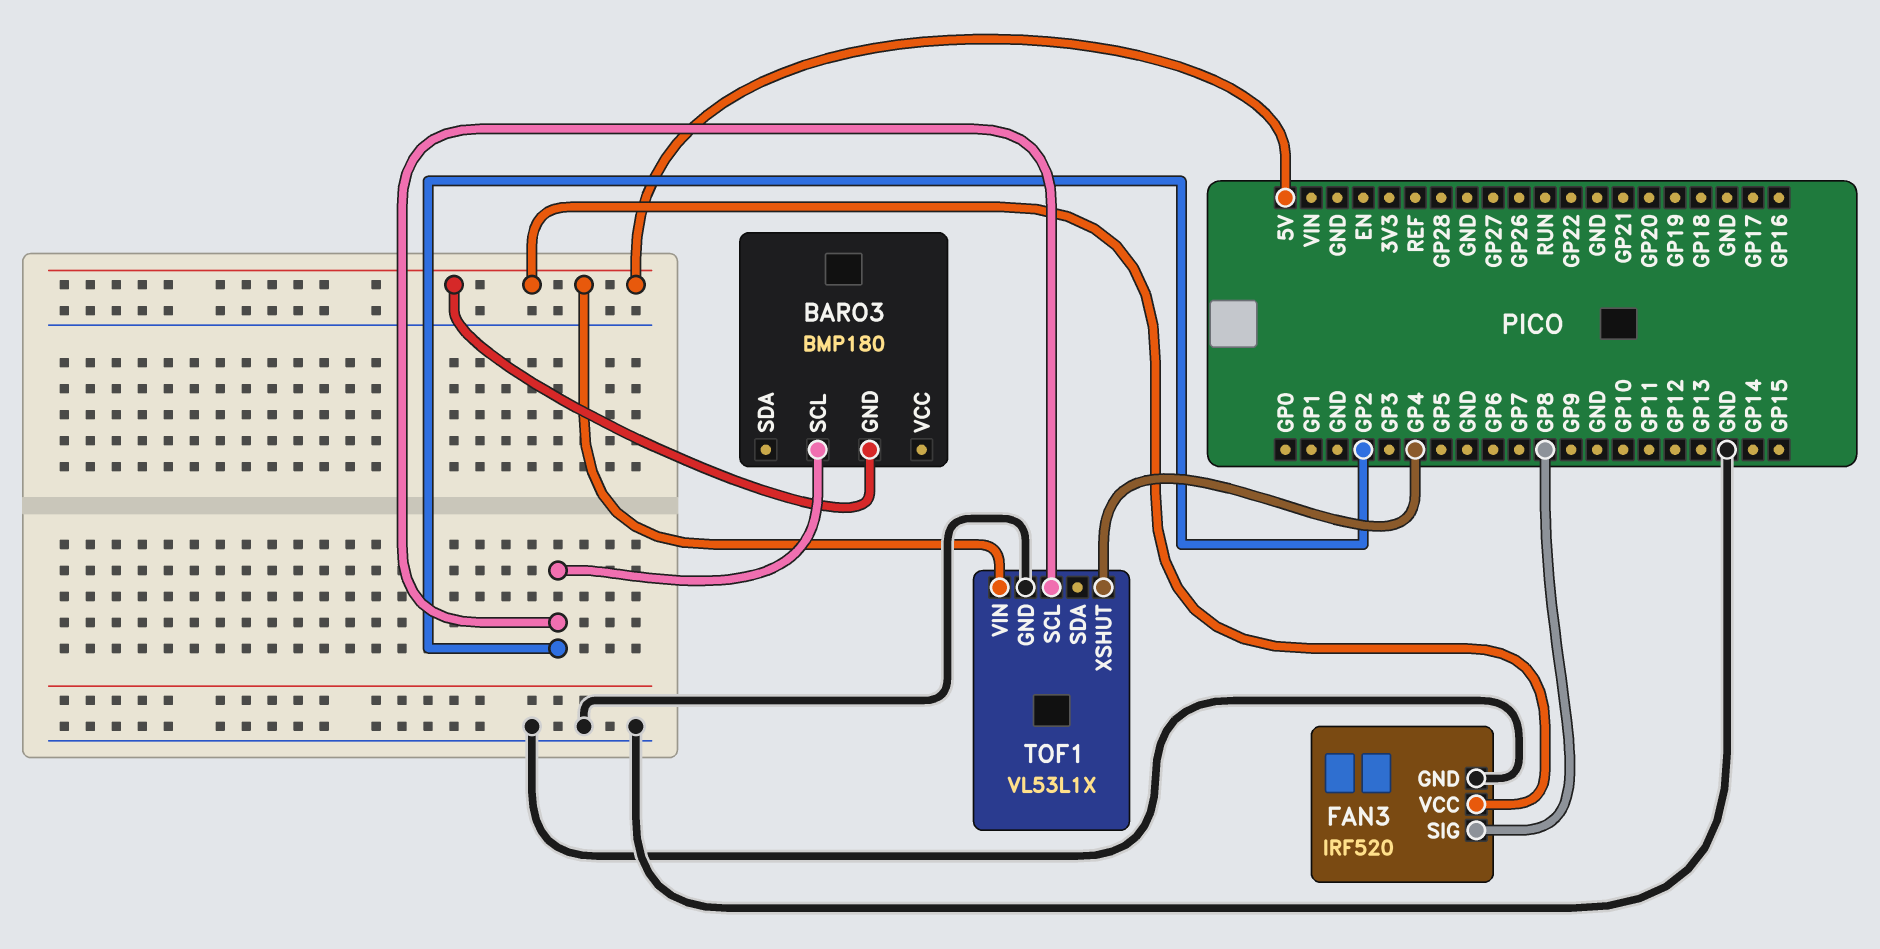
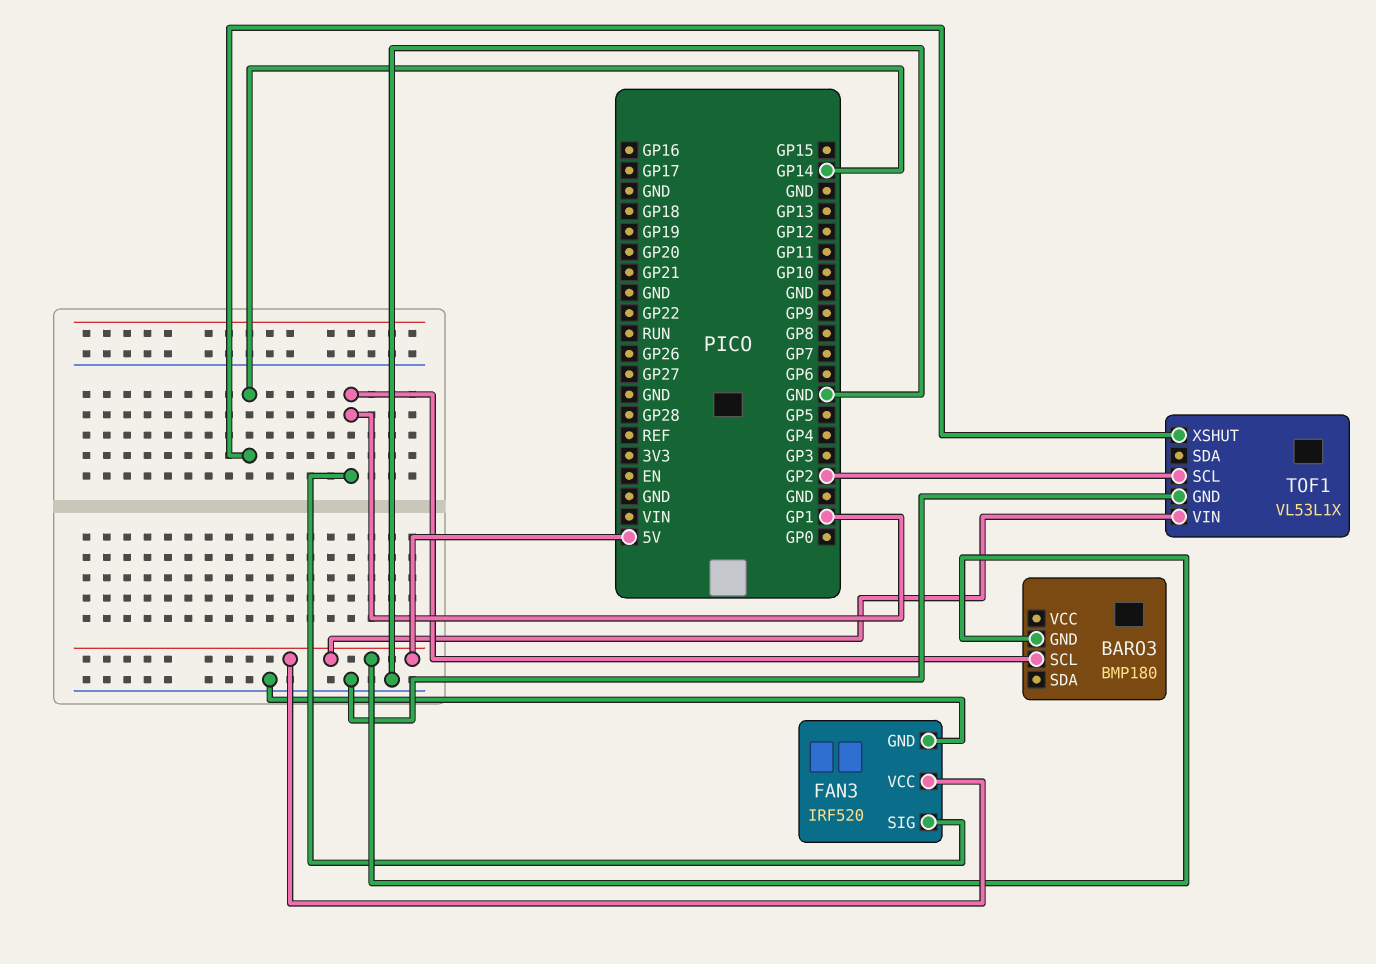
BARO3 pin SCL: GP2 -> GP1
FAN3 pin SIG: GP8 -> GP1
TOF1 pin XSHUT: GP4 -> GP14

